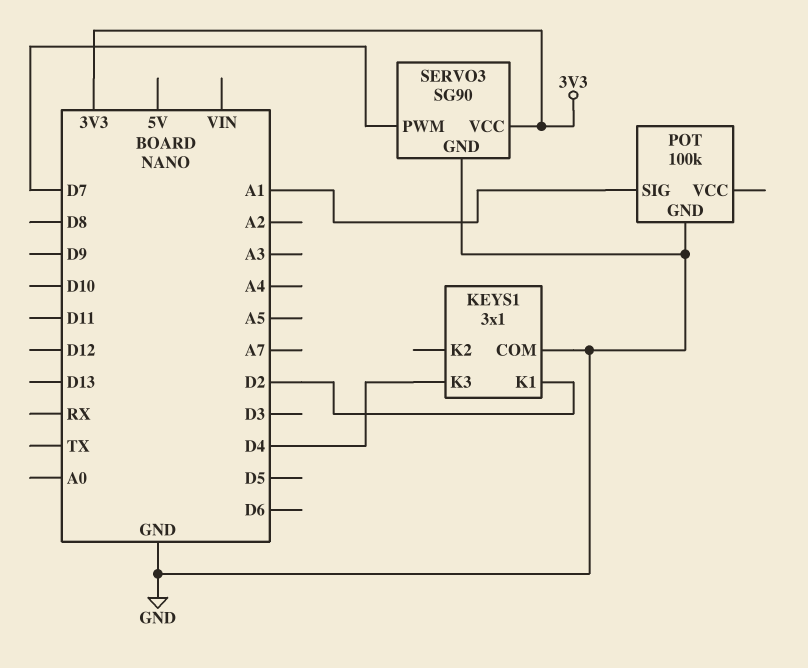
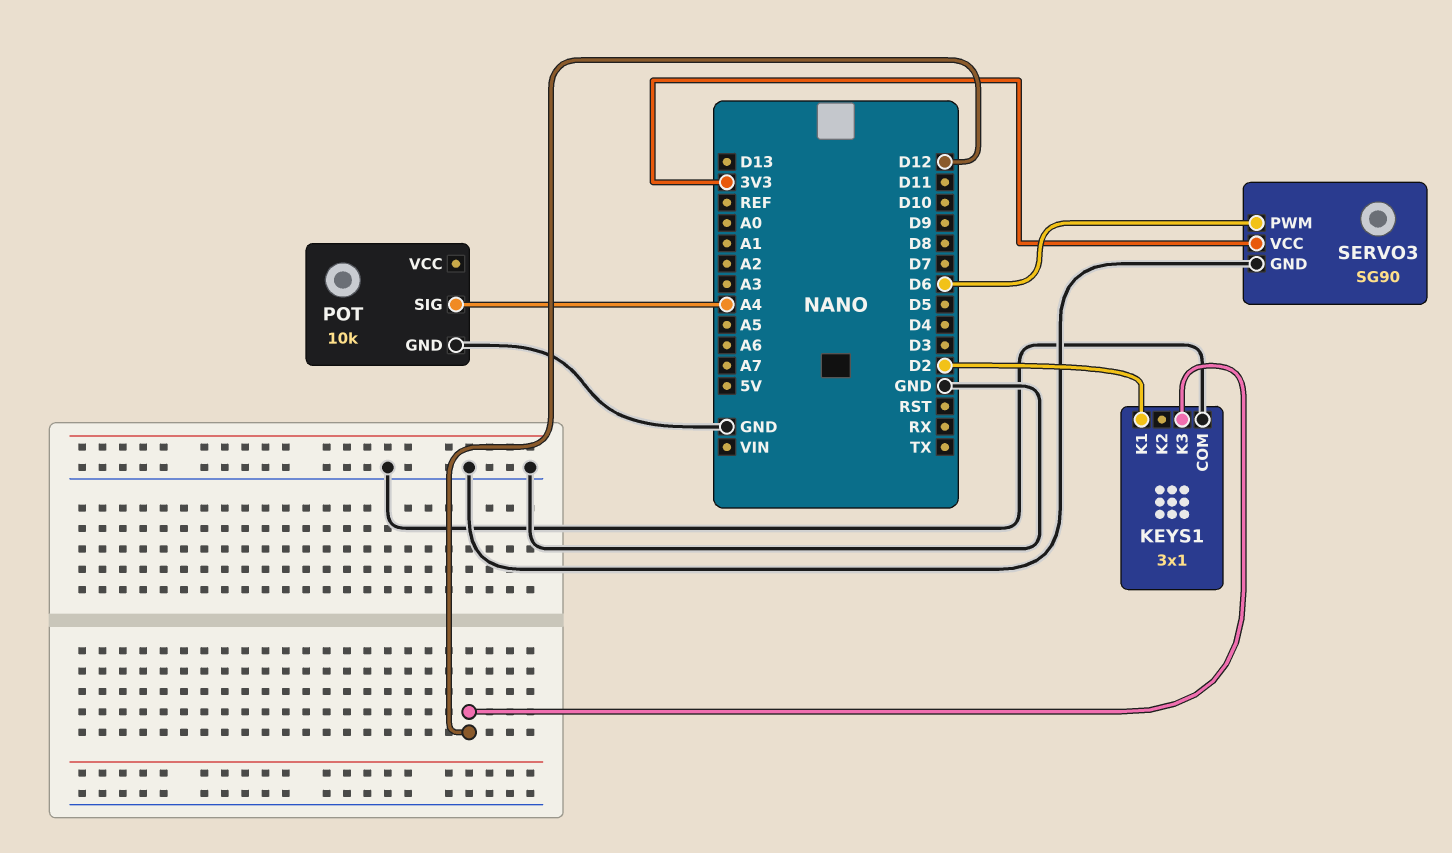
KEYS1 pin K3: D4 -> D12
POT: 100k -> 10k
POT pin SIG: A1 -> A4
SERVO3 pin PWM: D7 -> D6

